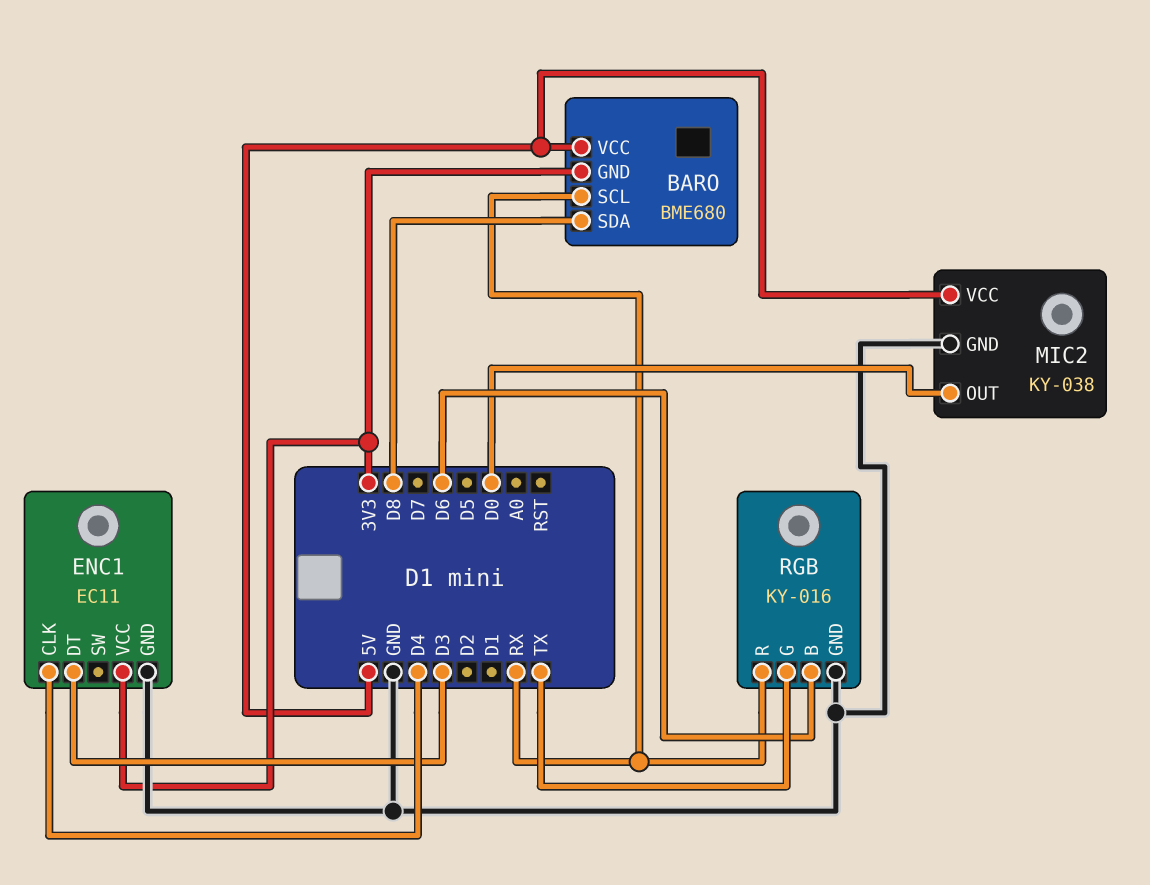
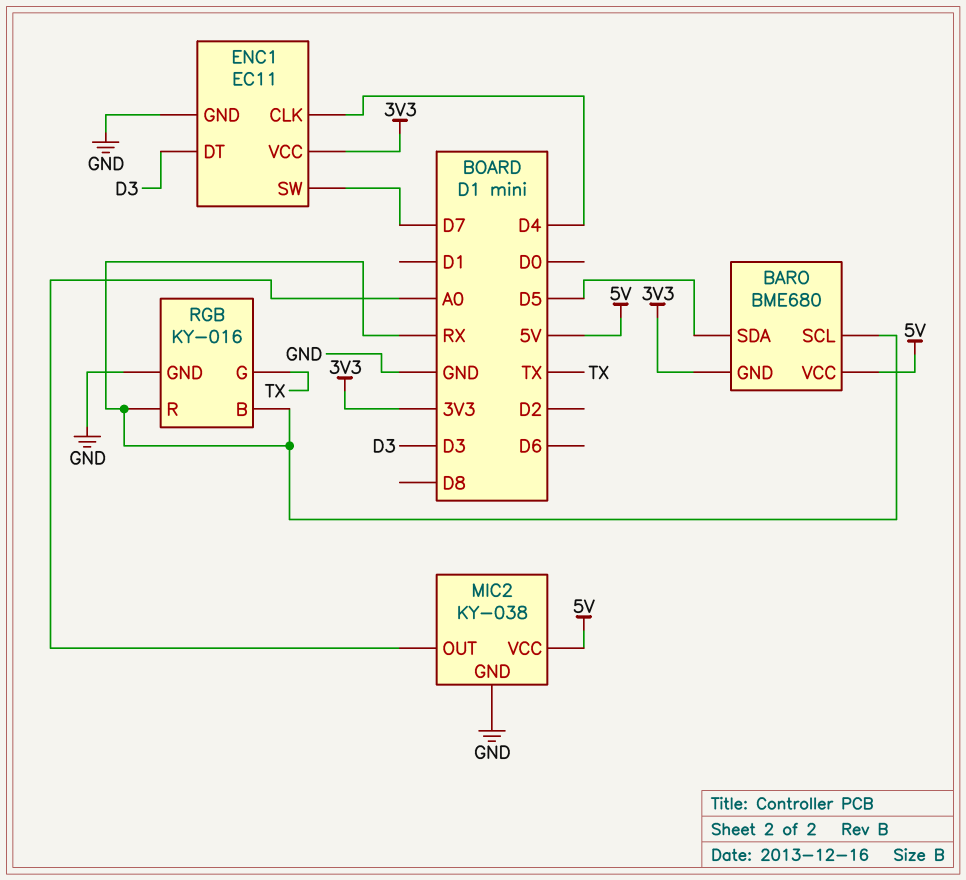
BARO pin SDA: D8 -> D5
ENC1 pin SW: none -> D7
MIC2 pin OUT: D0 -> A0
RGB pin B: D6 -> RX

